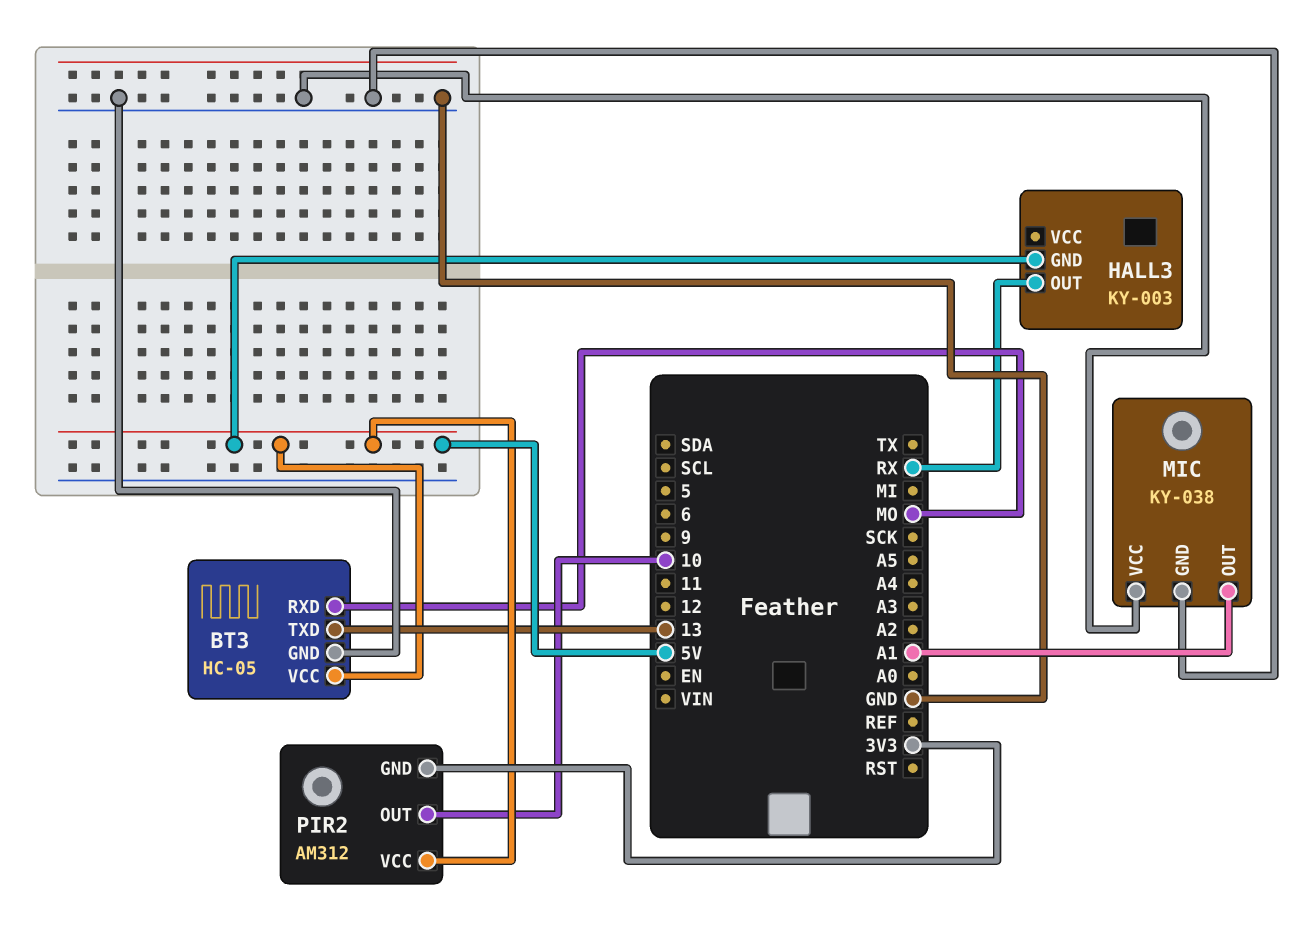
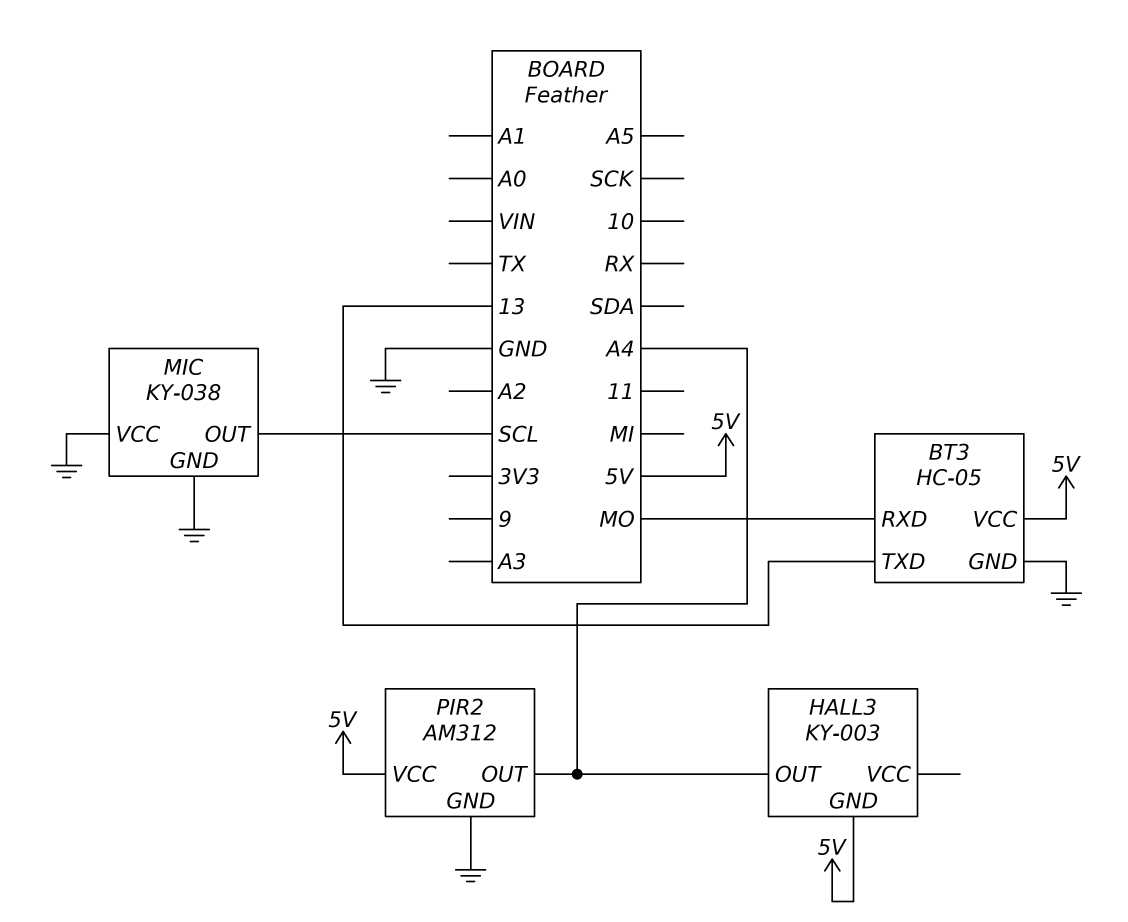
HALL3 pin OUT: RX -> A4
MIC pin OUT: A1 -> SCL
PIR2 pin GND: 3V3 -> GND
PIR2 pin OUT: 10 -> A4

